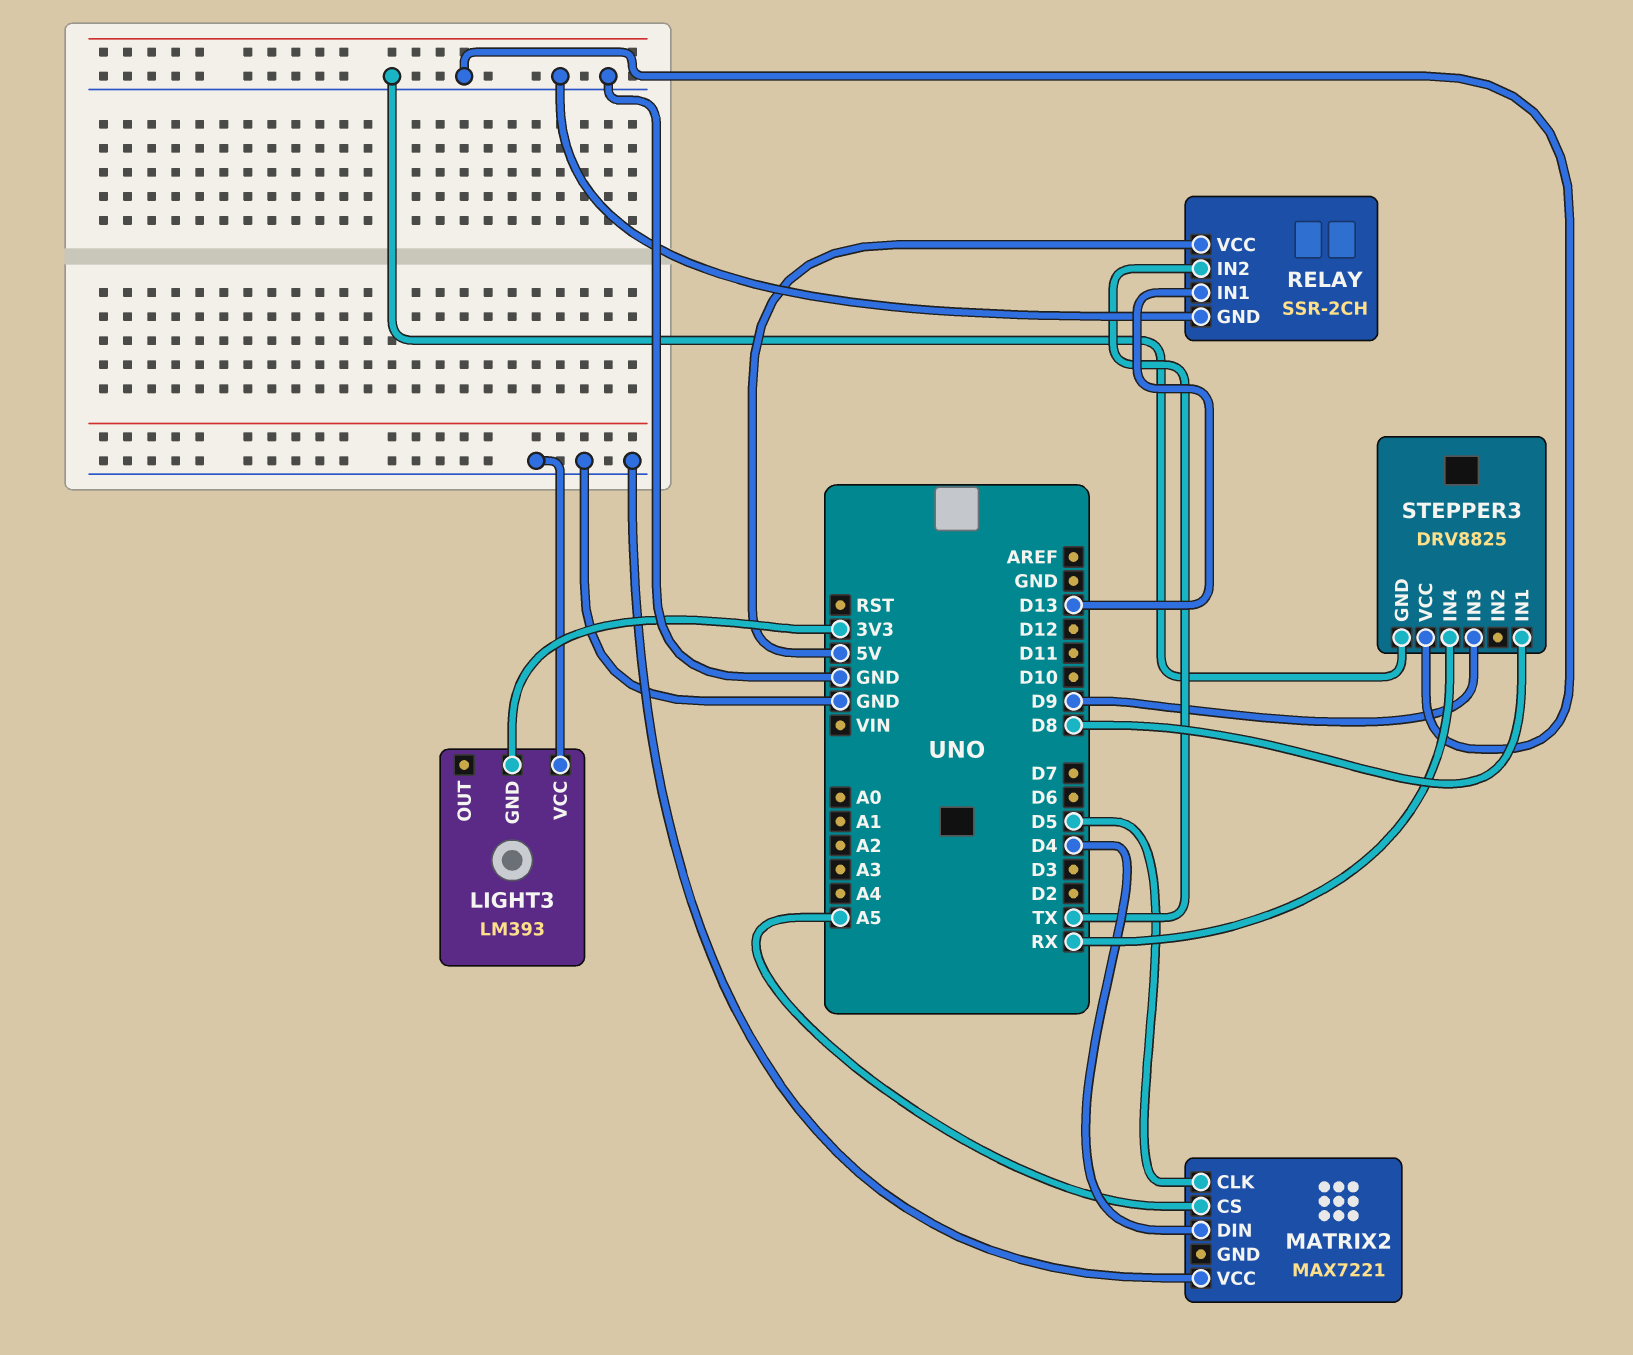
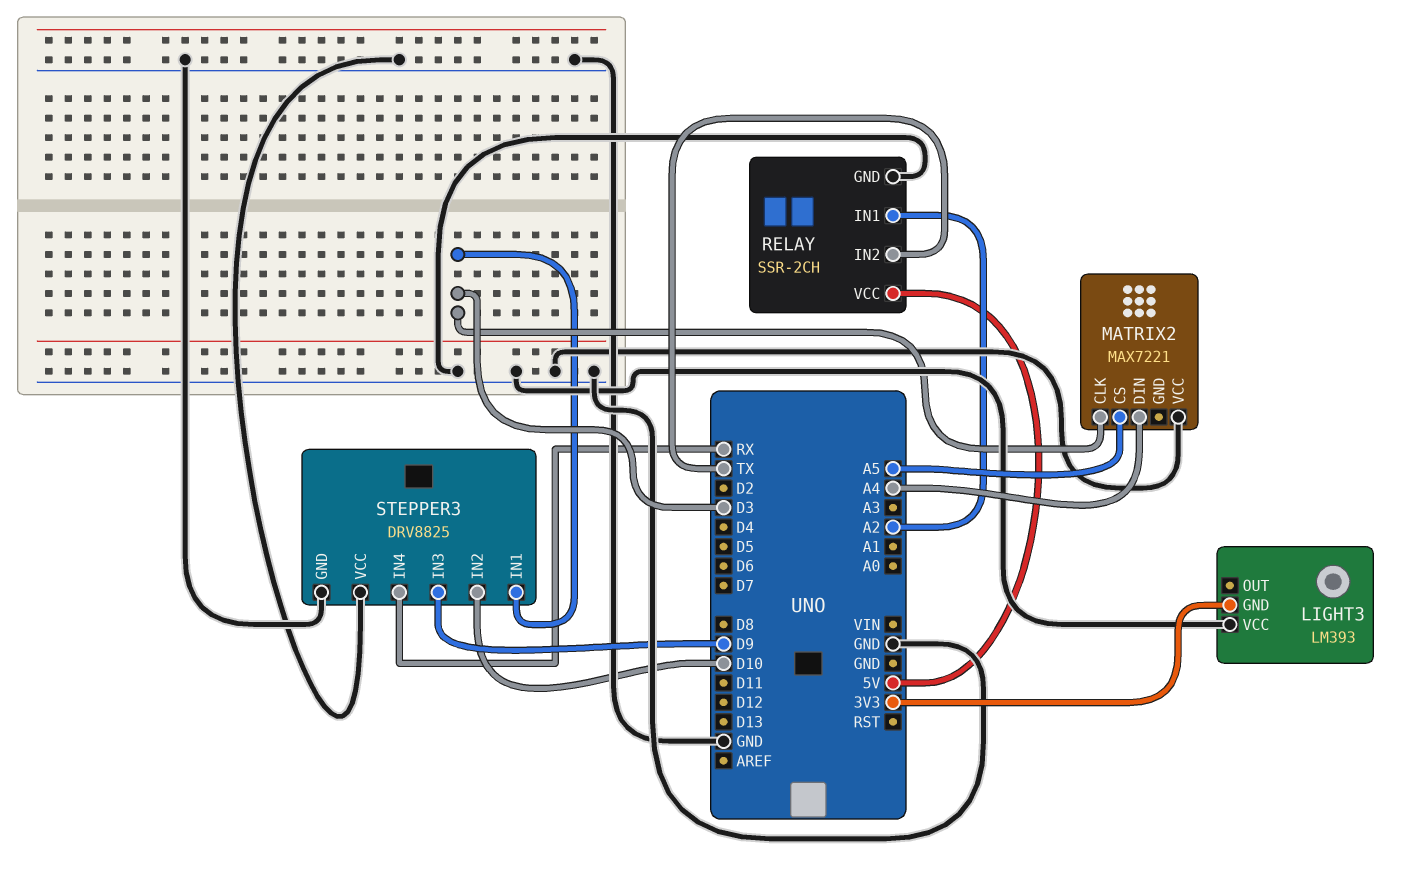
MATRIX2 pin CLK: D5 -> D3
MATRIX2 pin DIN: D4 -> A4
RELAY pin IN1: D13 -> A2
STEPPER3 pin IN1: D8 -> D3
STEPPER3 pin IN2: none -> D10

